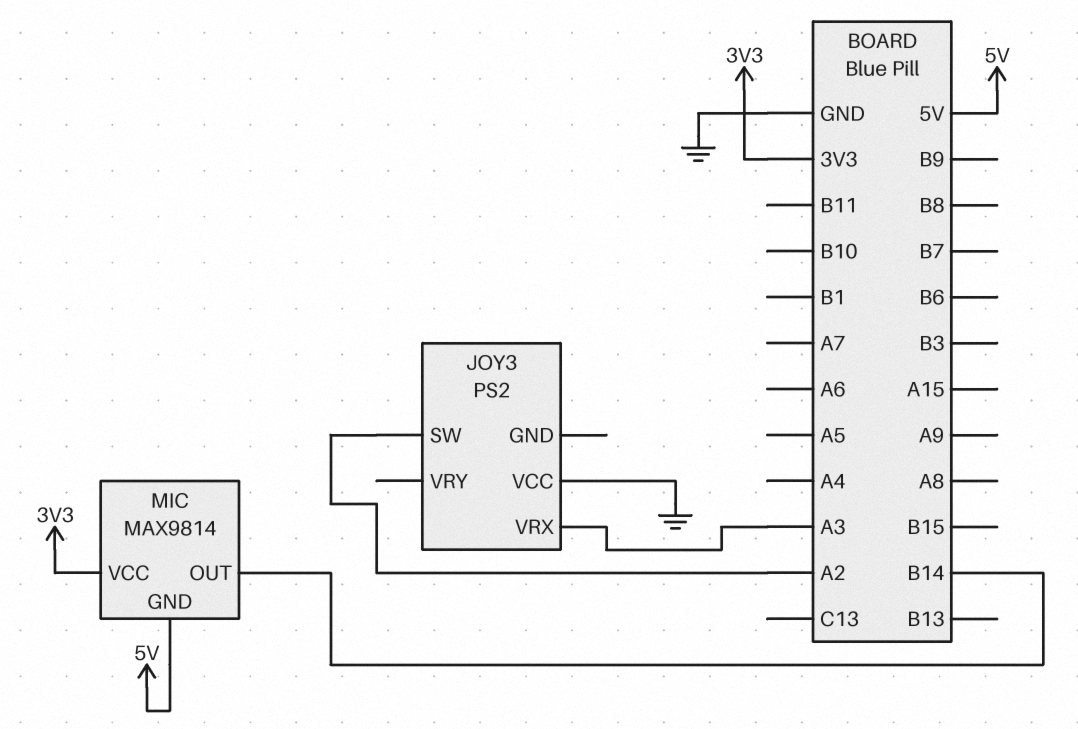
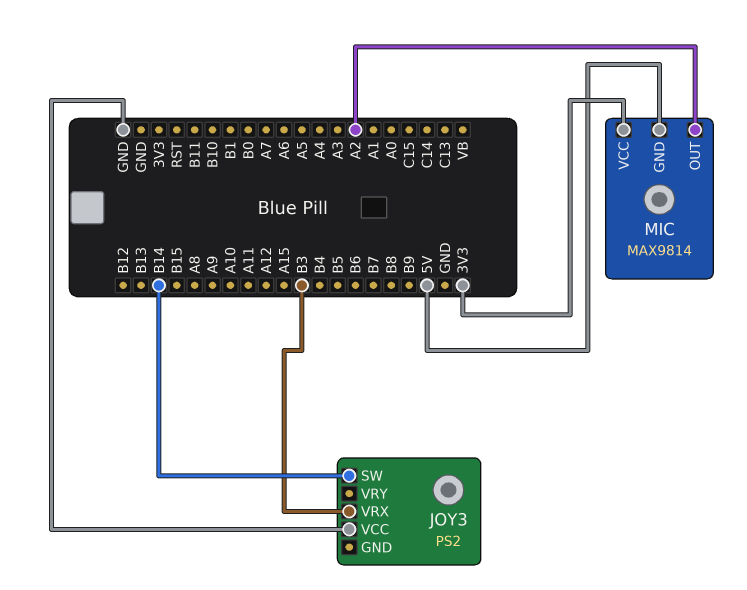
JOY3 pin SW: A2 -> B14
JOY3 pin VRX: A3 -> B3
MIC pin OUT: B14 -> A2

